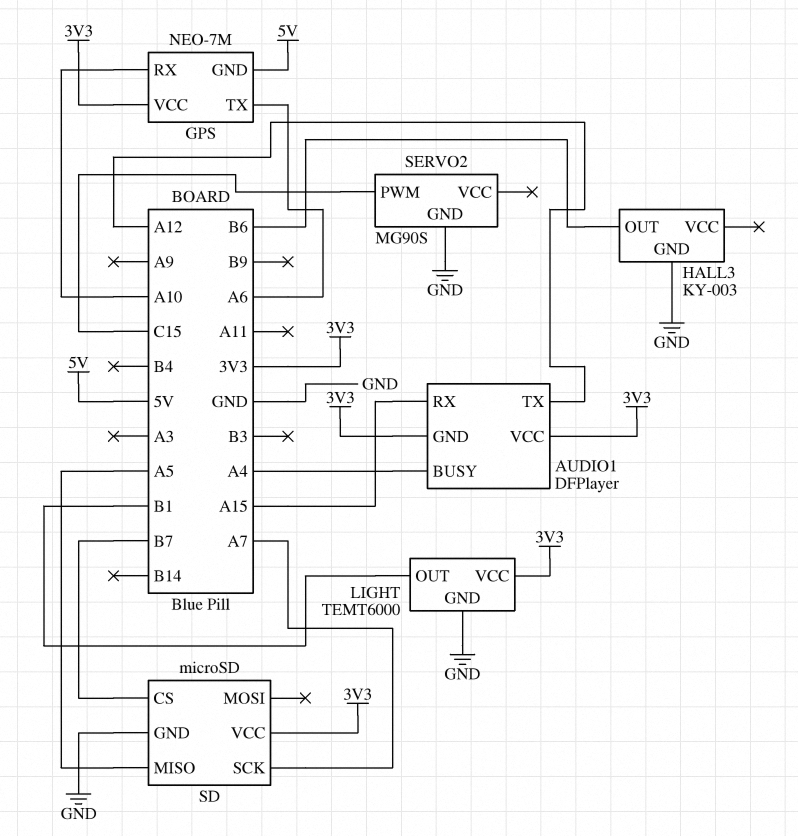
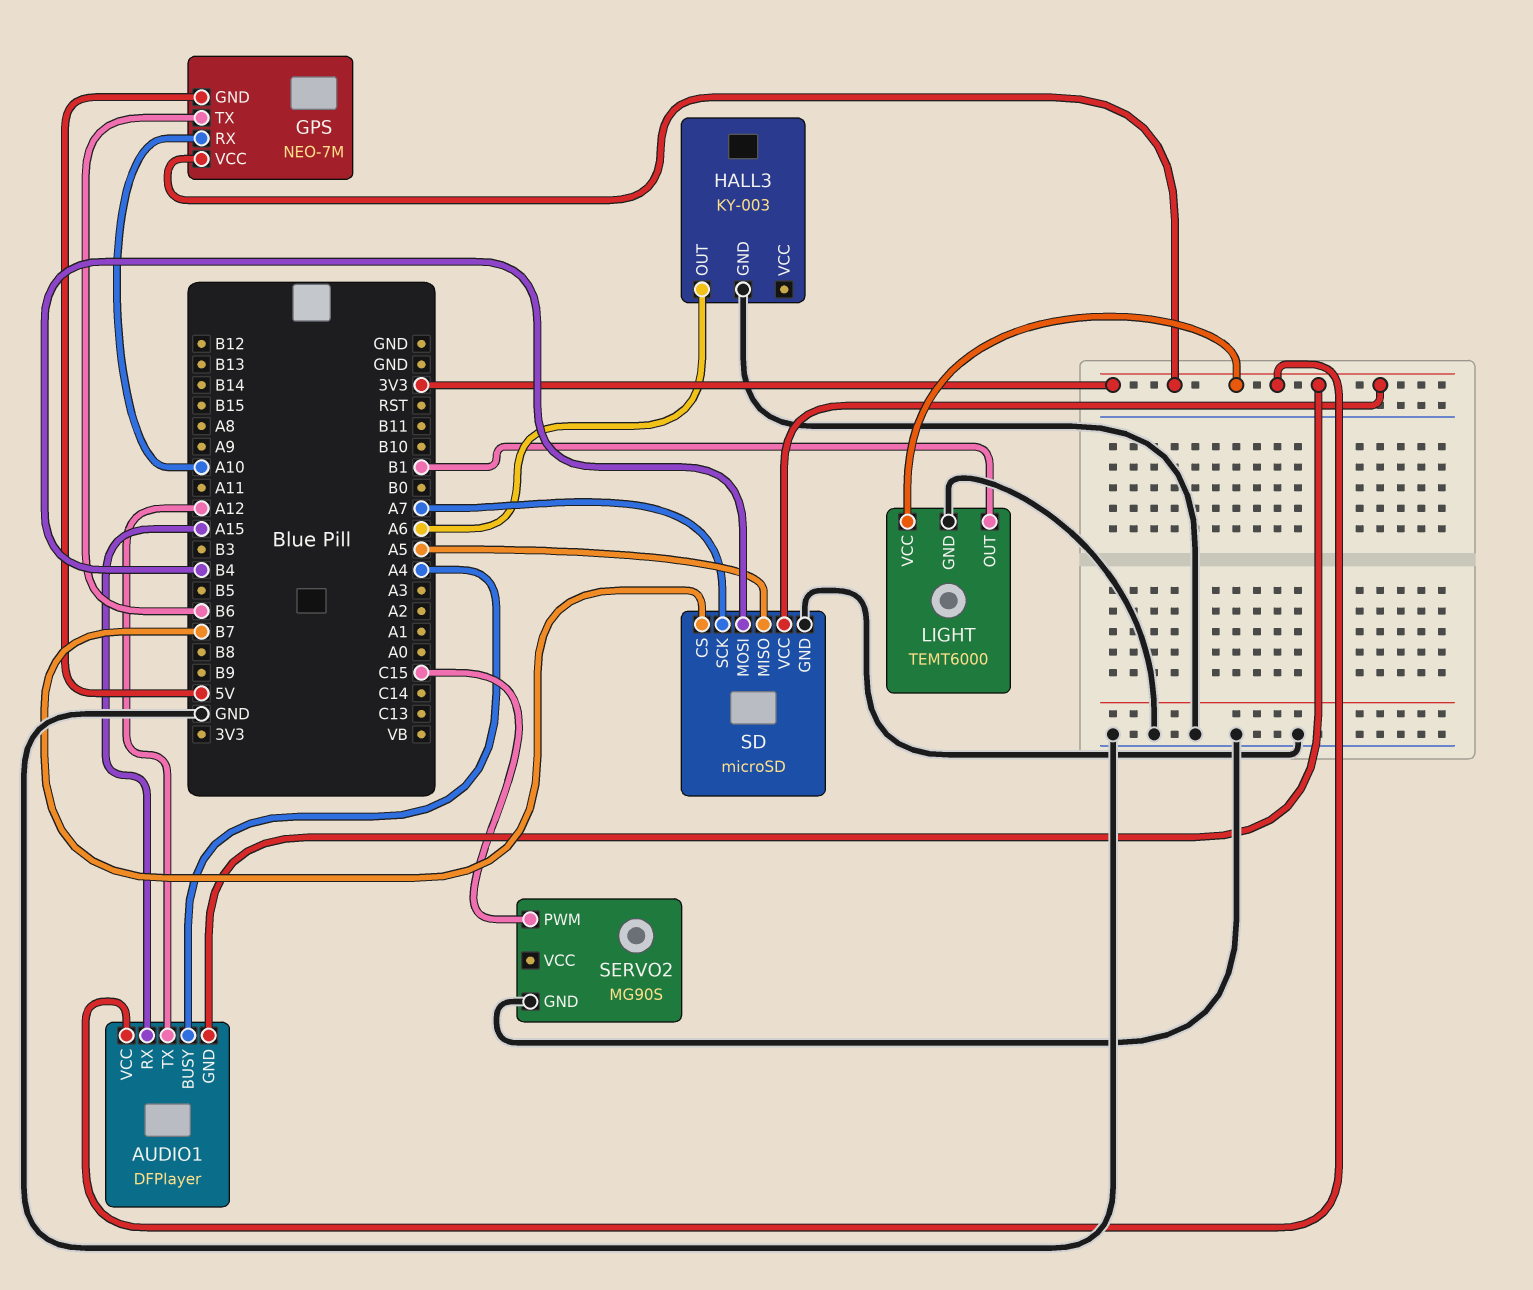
GPS pin TX: A6 -> B6
HALL3 pin OUT: B6 -> A6
SD pin MOSI: none -> B4

